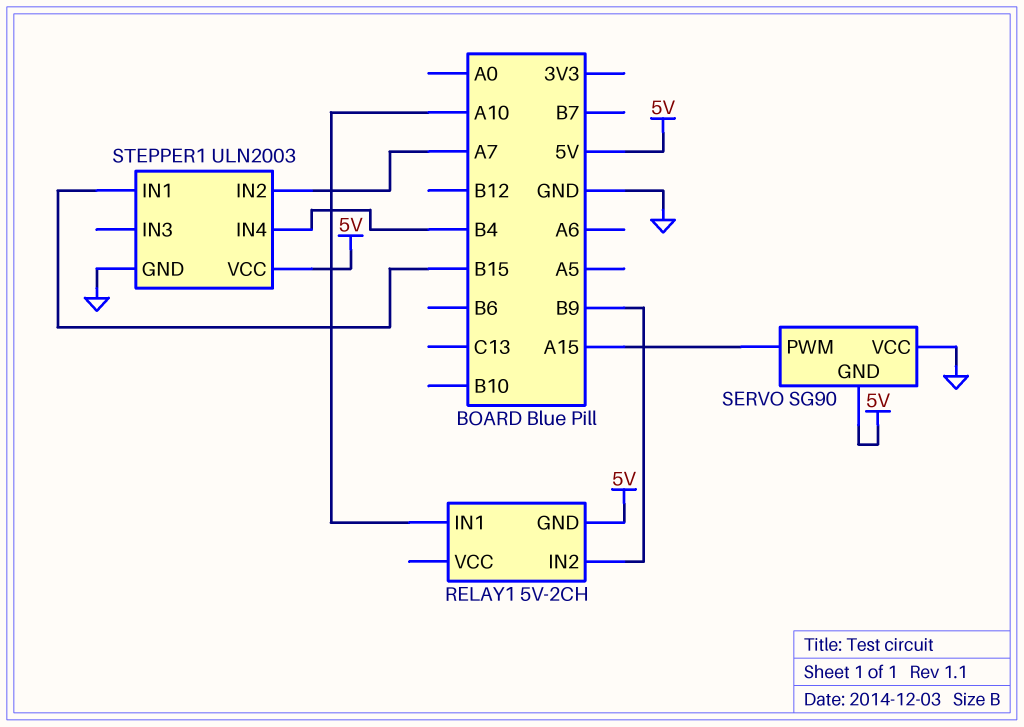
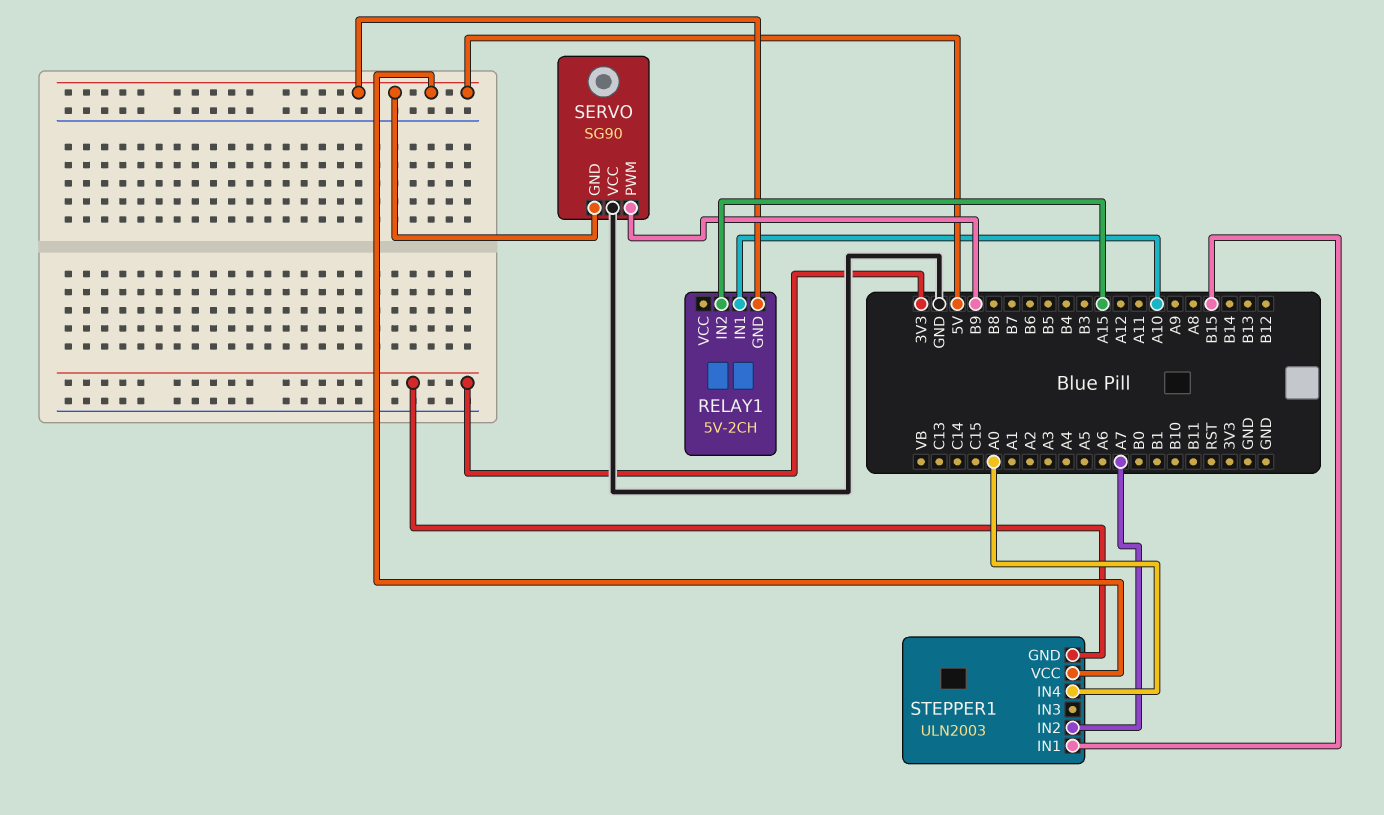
RELAY1 pin IN2: B9 -> A15
SERVO pin PWM: A15 -> B9
STEPPER1 pin GND: GND -> 3V3
STEPPER1 pin IN4: B4 -> A0

